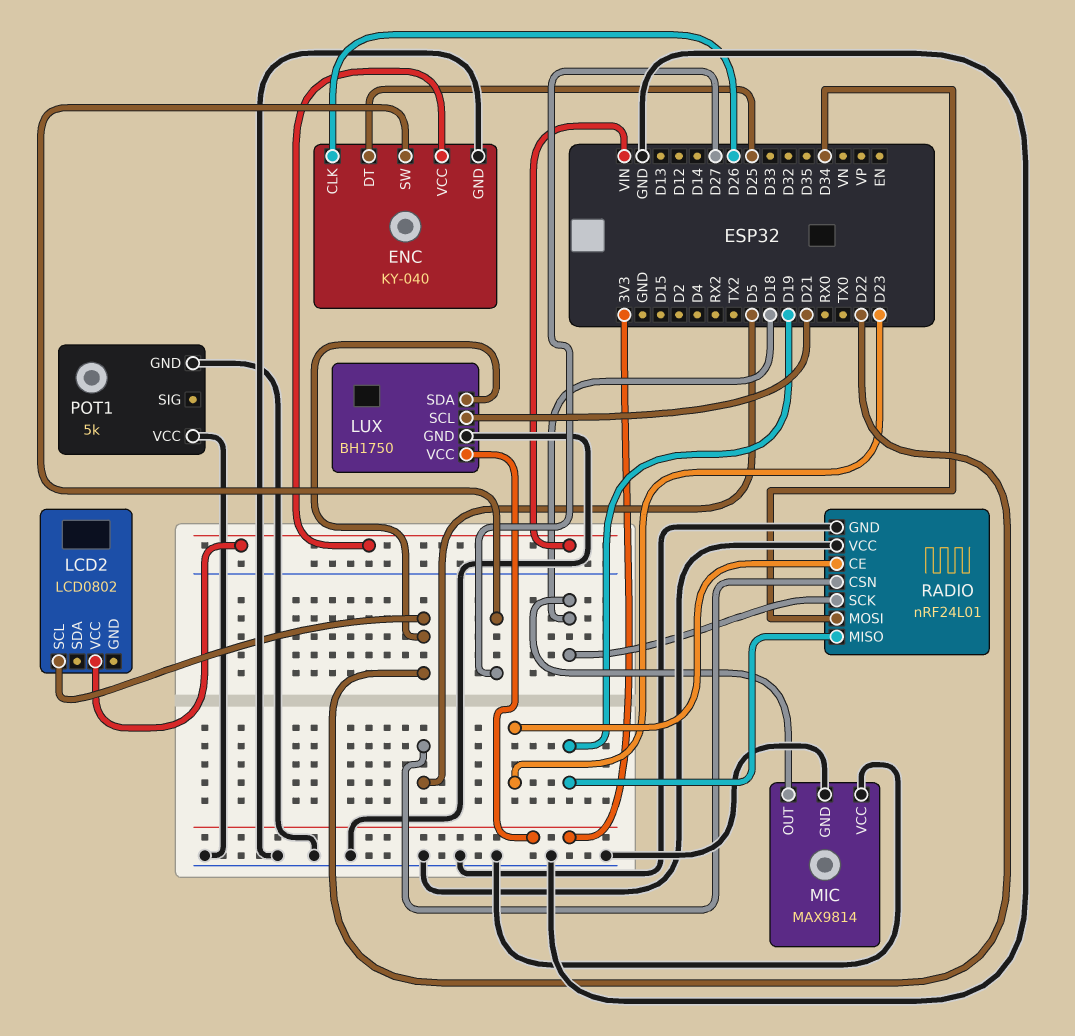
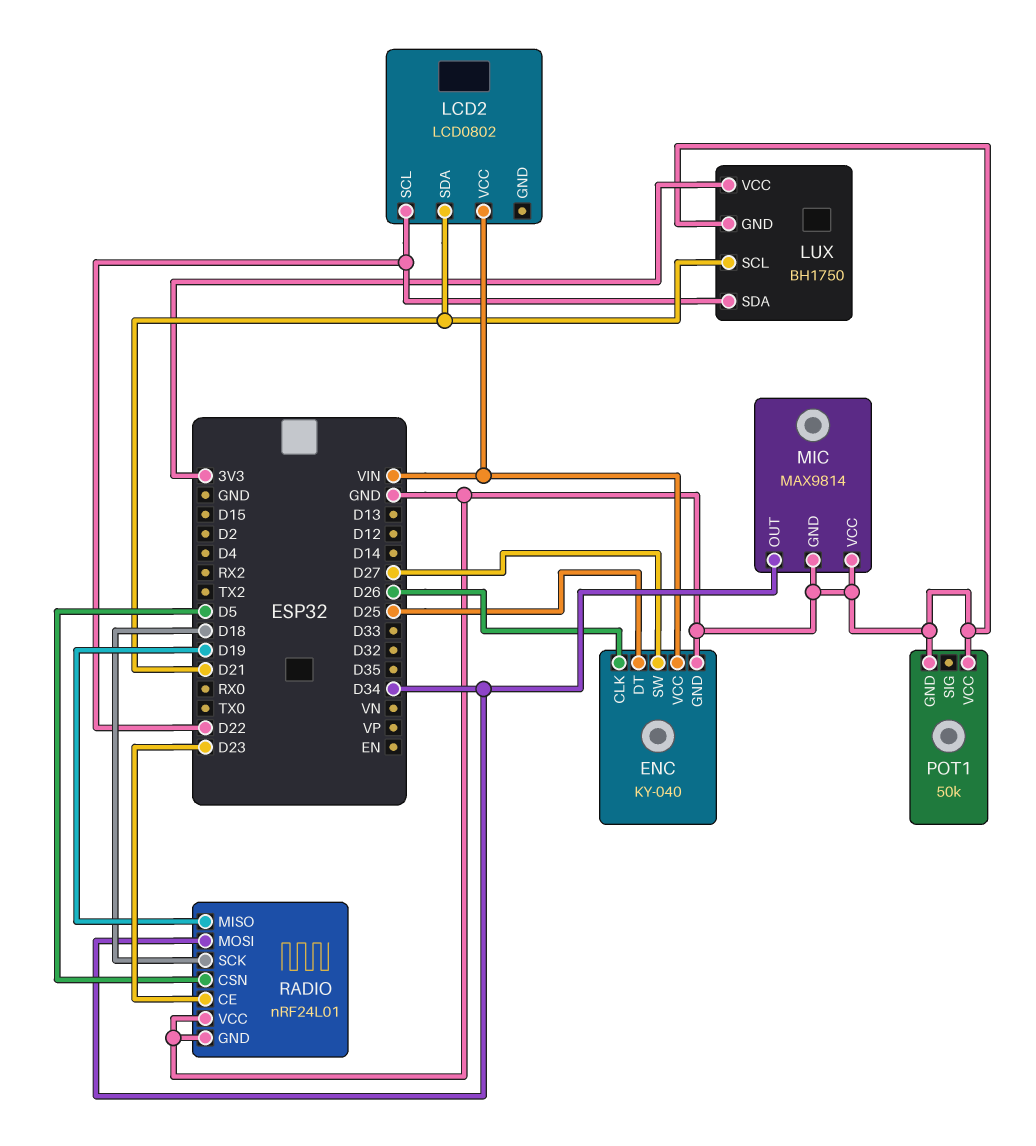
LCD2 pin SDA: none -> D21
MIC pin OUT: D18 -> D34
POT1: 5k -> 50k

